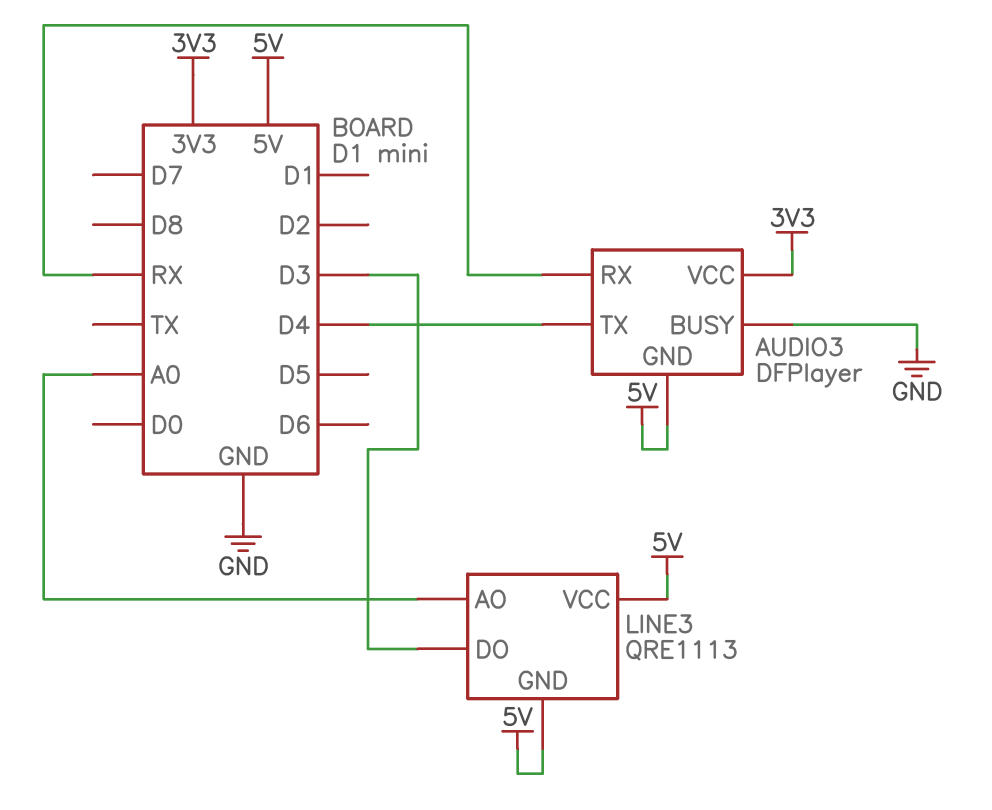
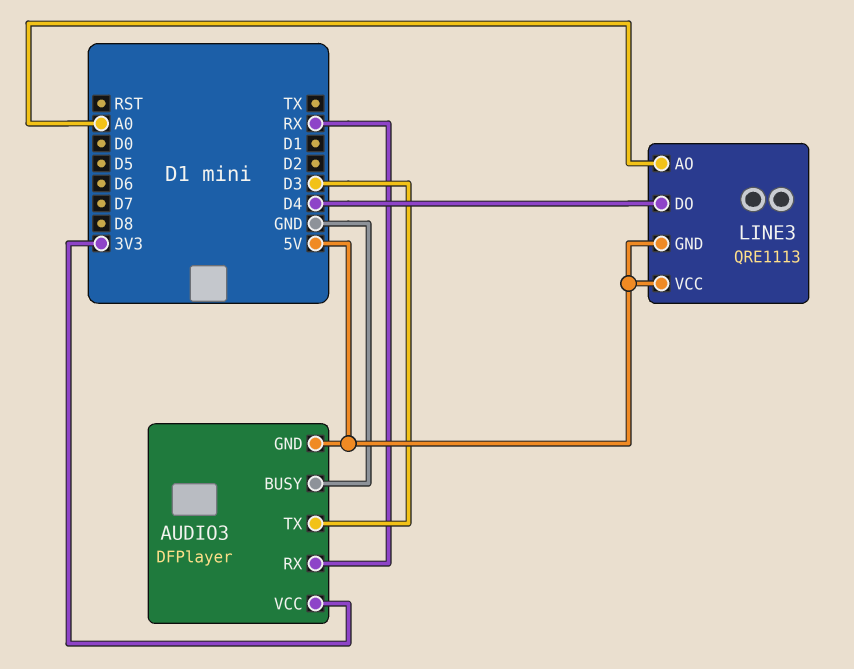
AUDIO3 pin TX: D4 -> D3
LINE3 pin DO: D3 -> D4

